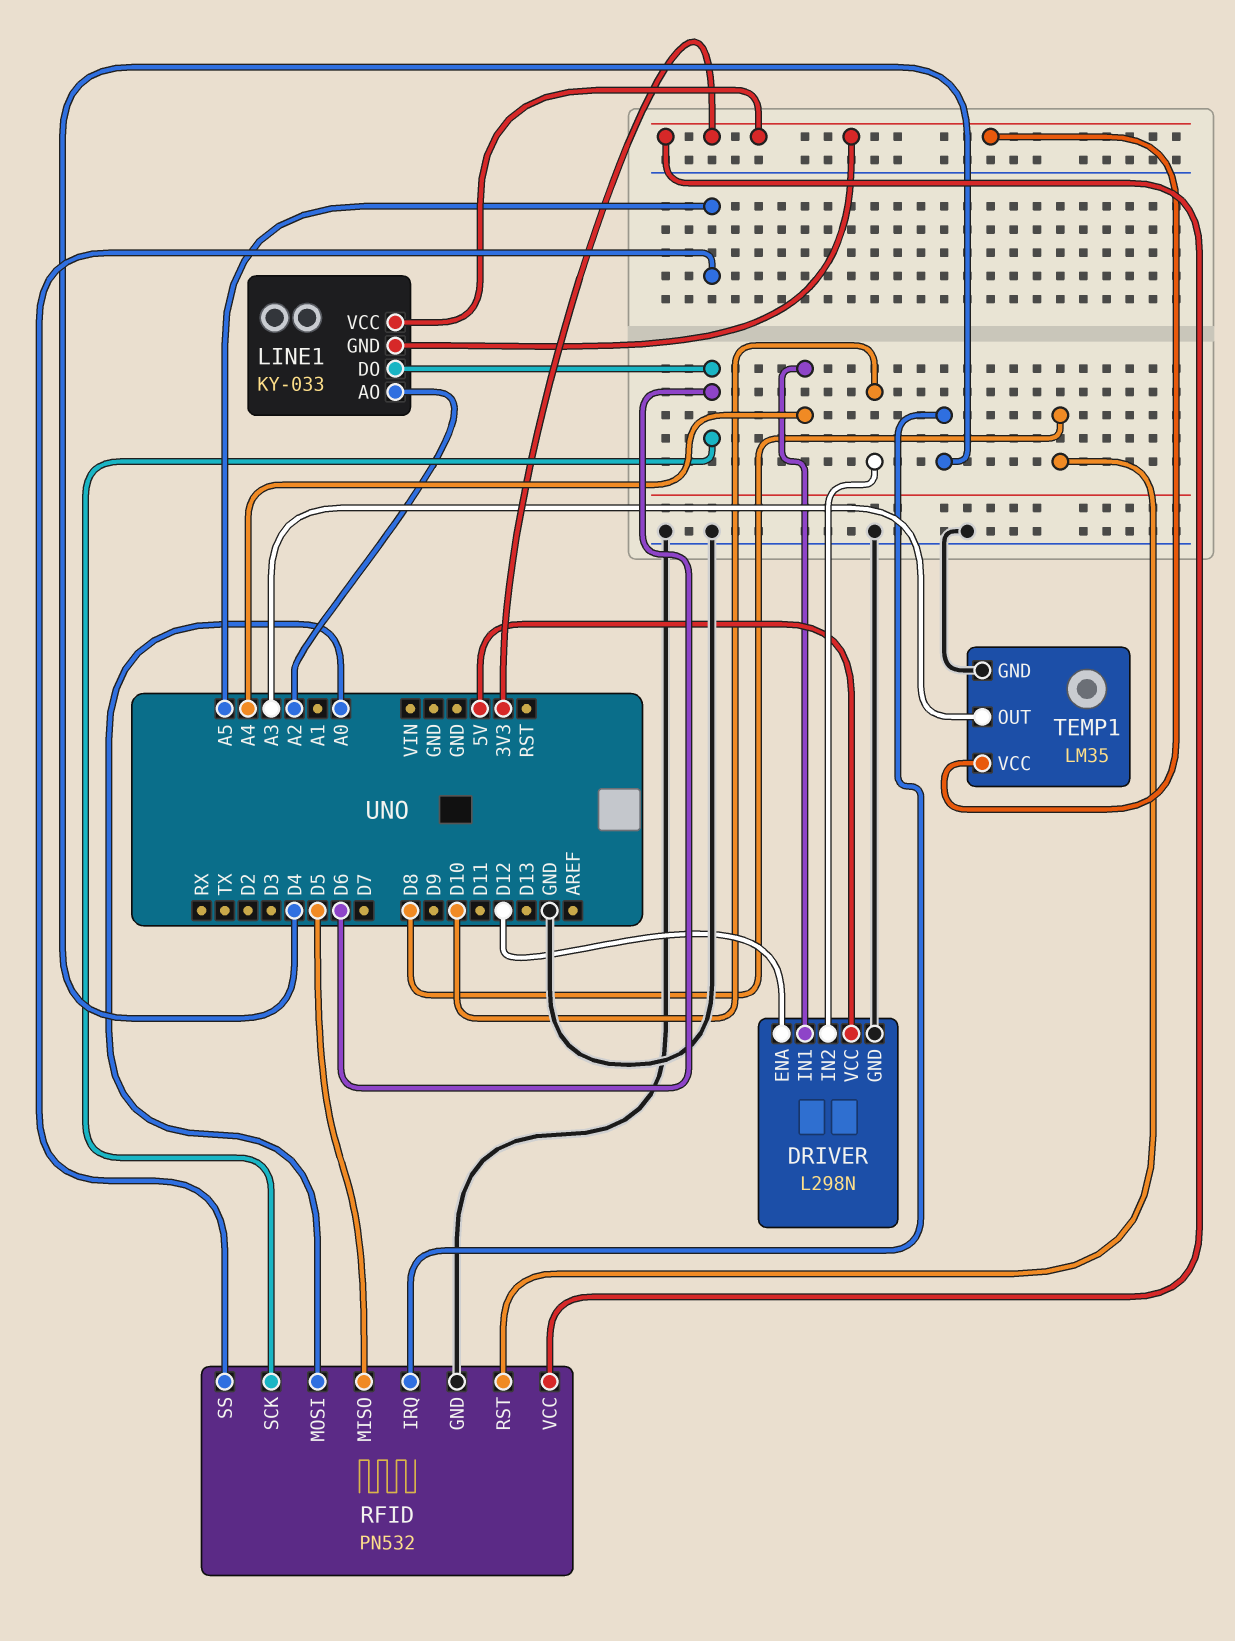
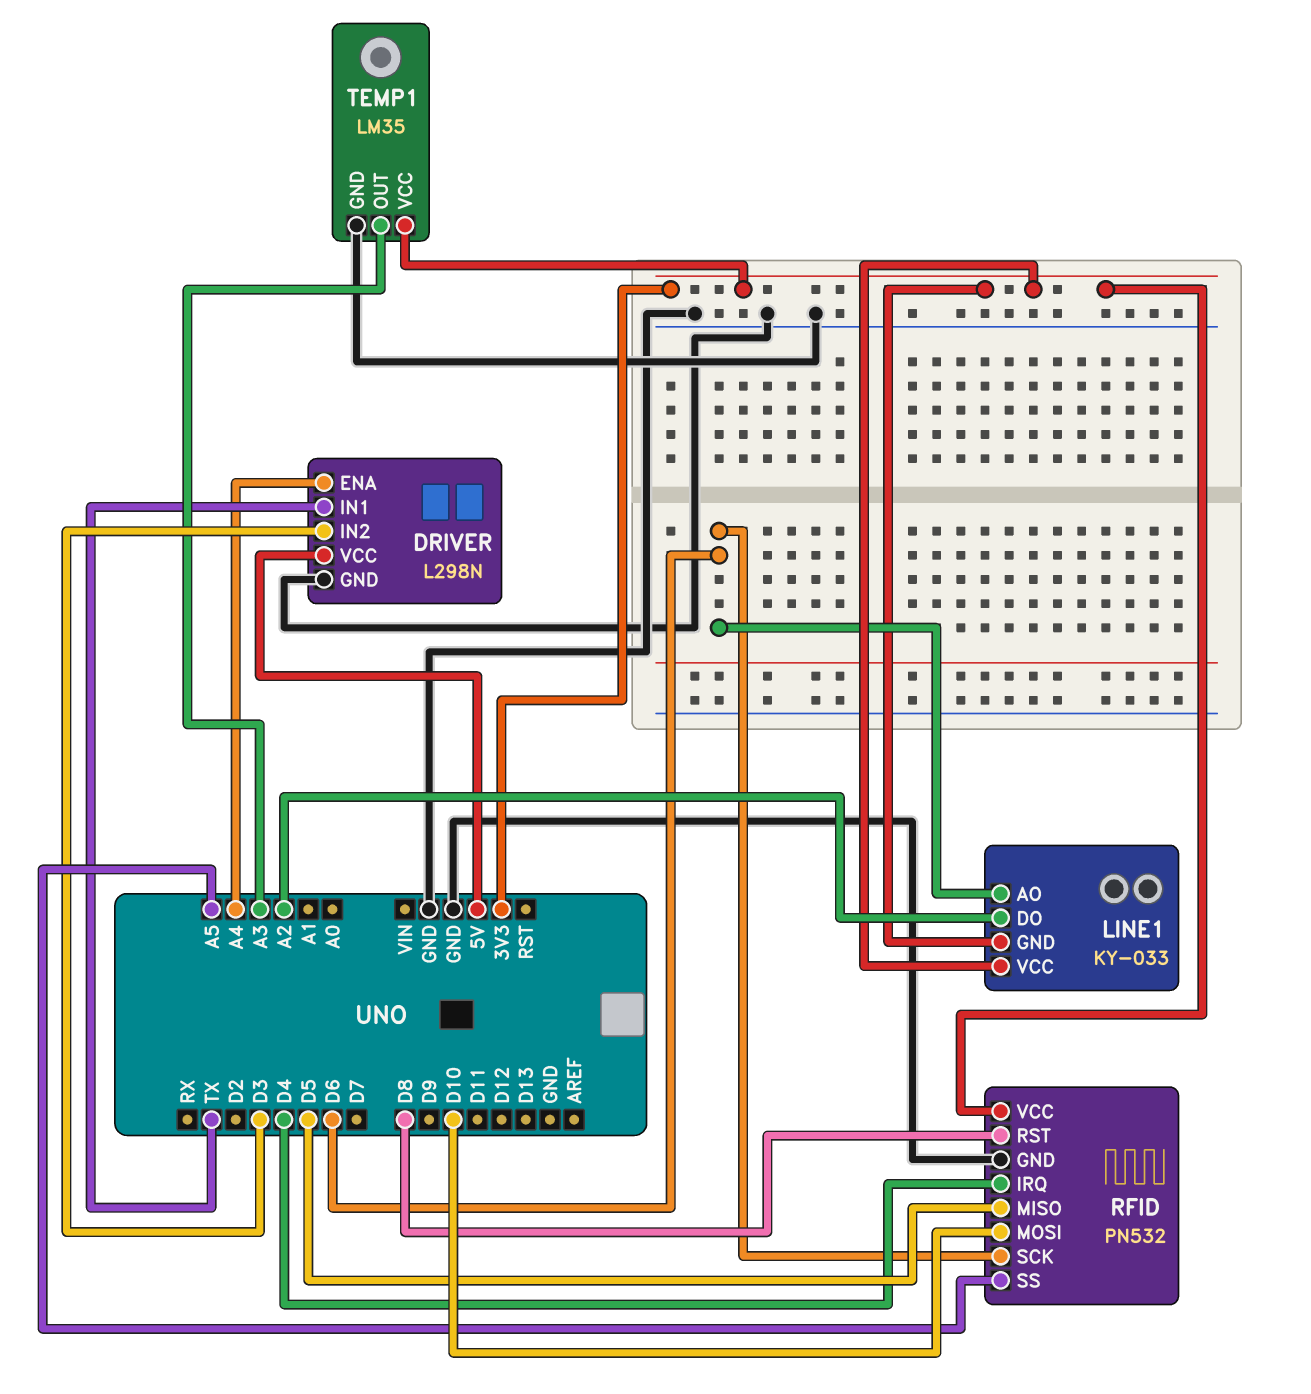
DRIVER pin ENA: D12 -> A4
DRIVER pin IN1: A4 -> TX
DRIVER pin IN2: D10 -> D3
LINE1 pin AO: A2 -> D6
LINE1 pin DO: D6 -> A2
RFID pin MOSI: A0 -> D10

